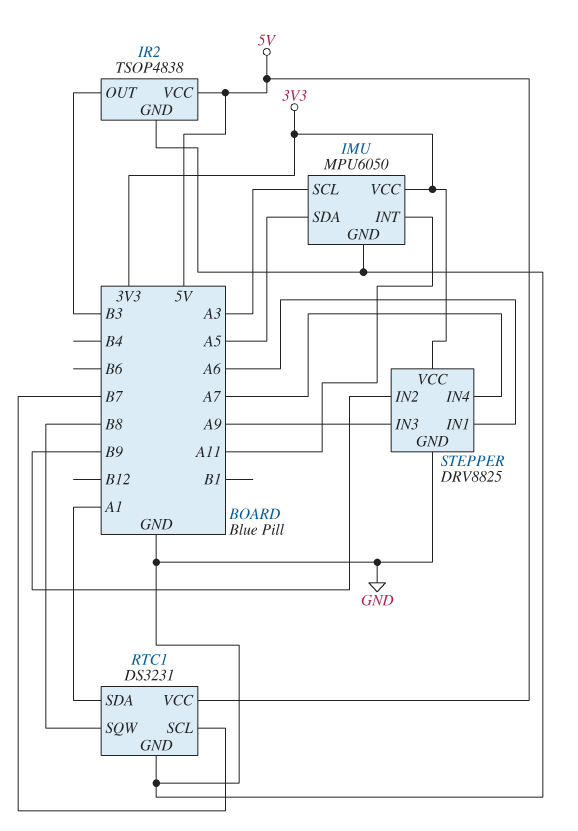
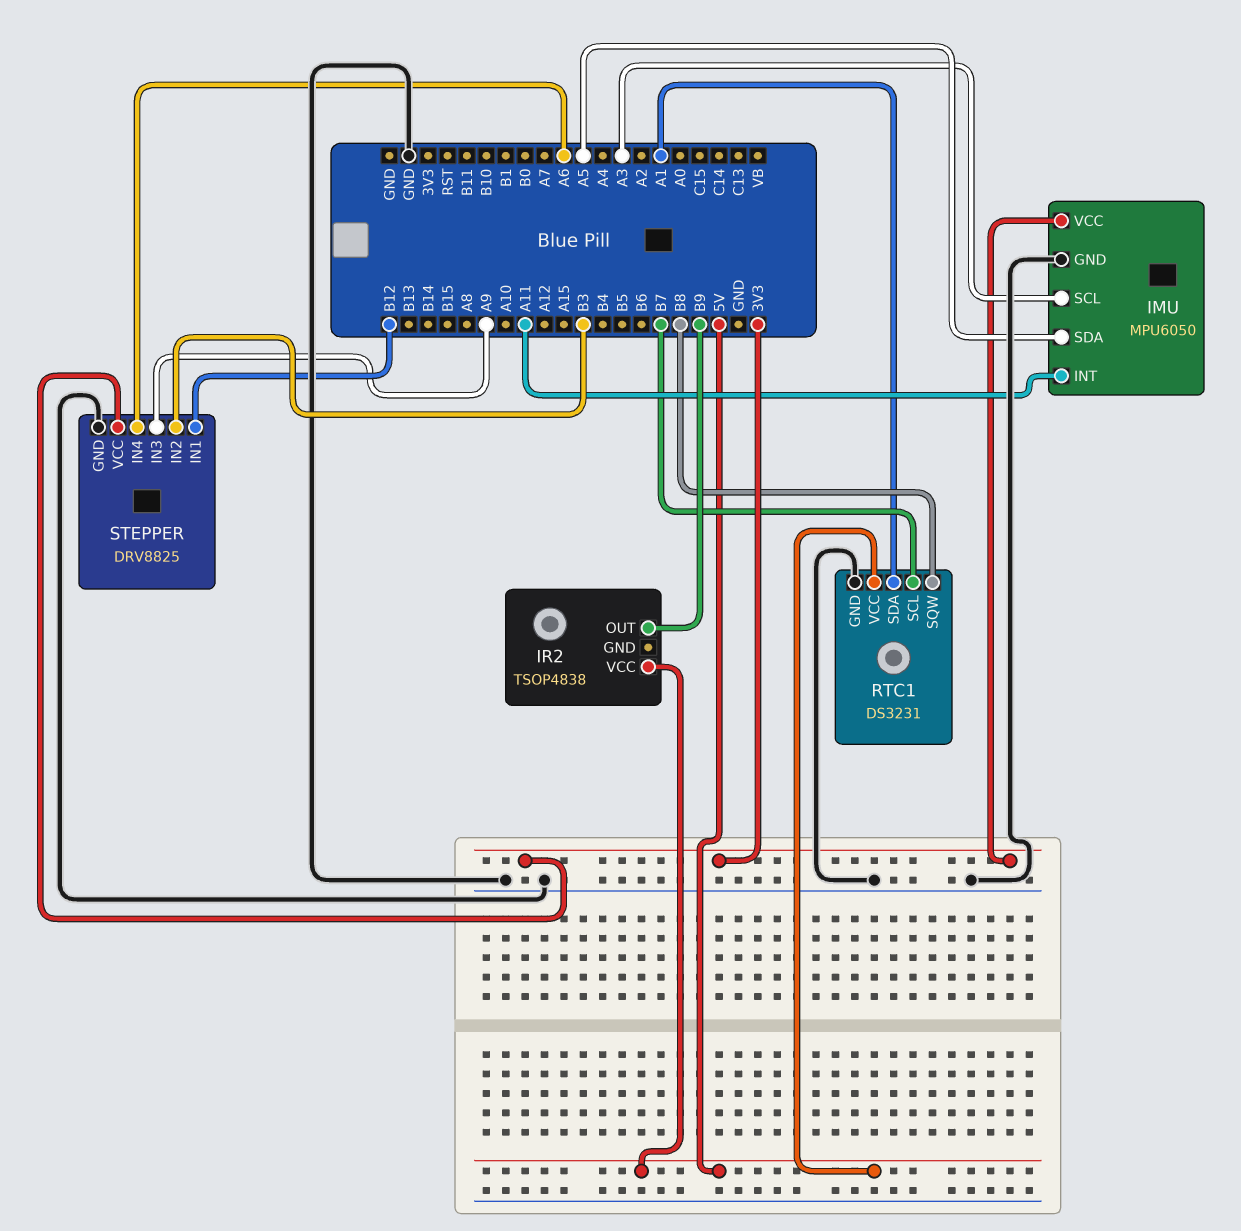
IR2 pin GND: GND -> none
IR2 pin OUT: B3 -> B9
STEPPER pin IN1: A6 -> B12
STEPPER pin IN2: B9 -> B3
STEPPER pin IN4: A7 -> A6

